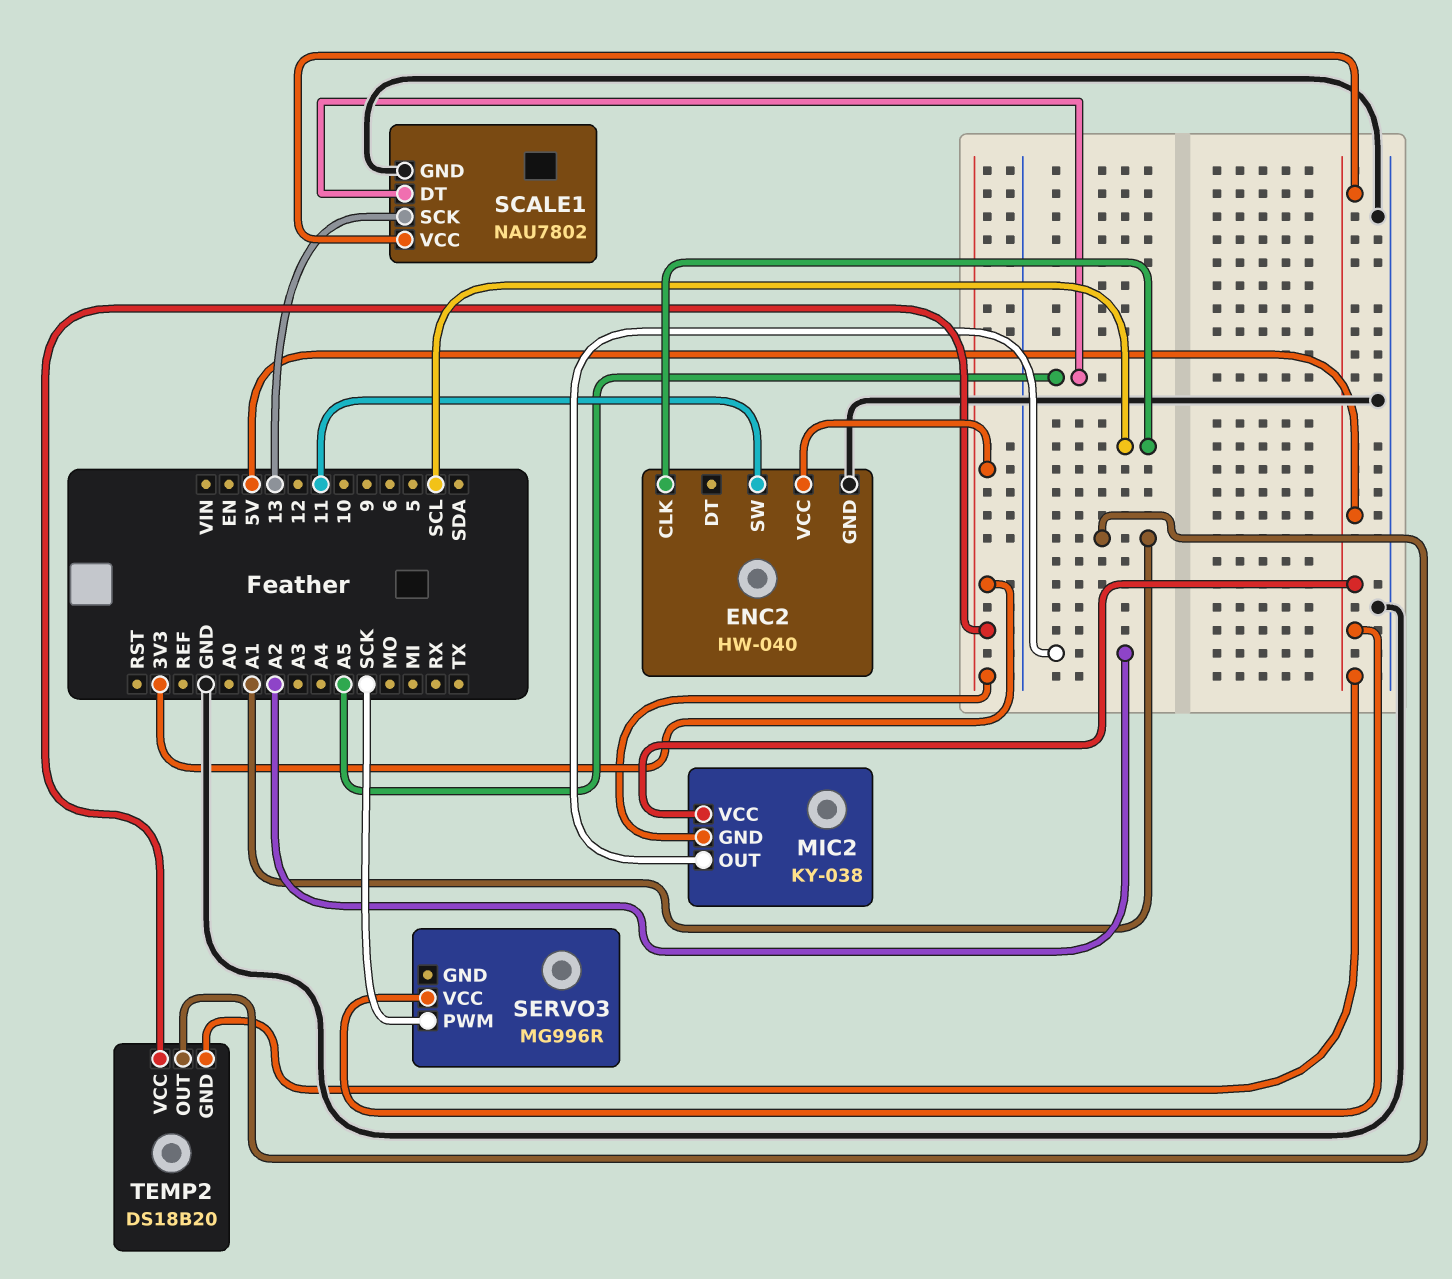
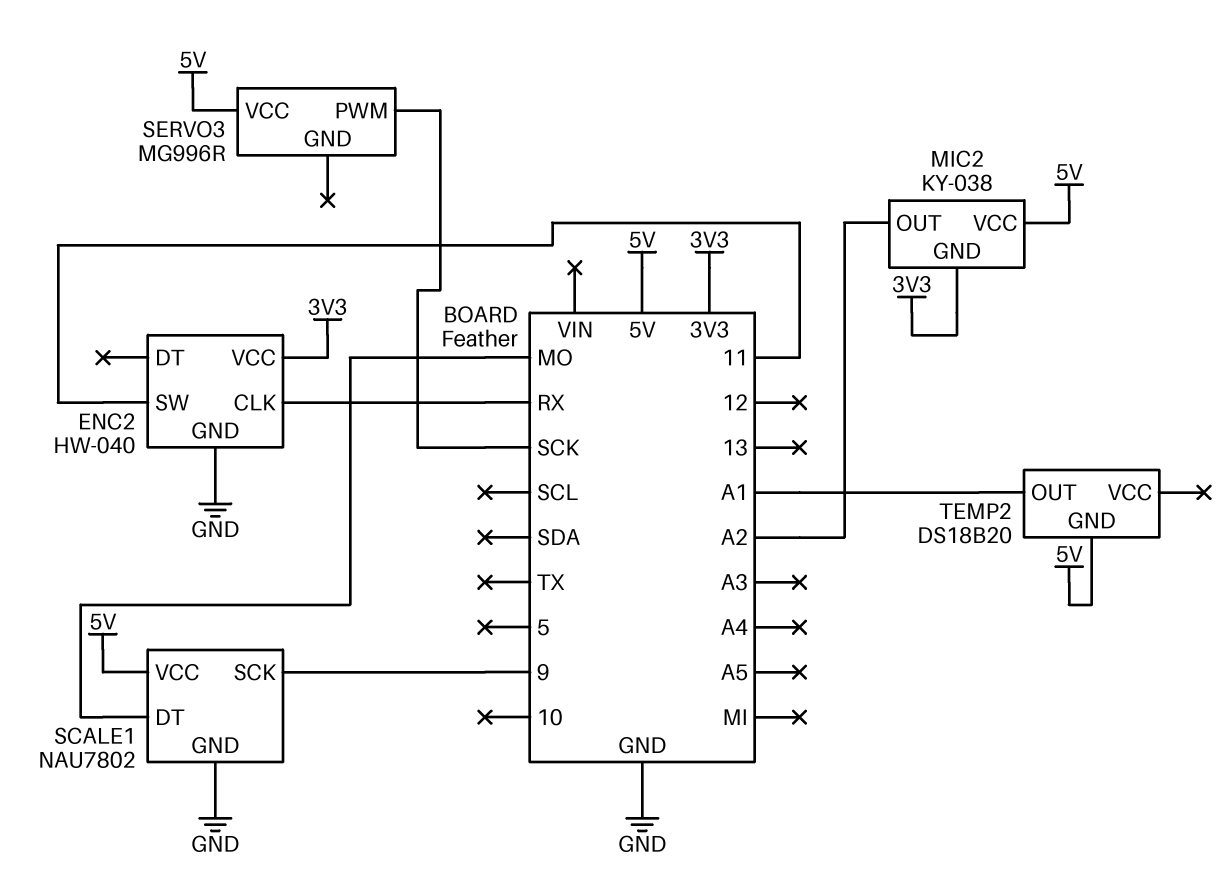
ENC2 pin CLK: SCL -> RX
SCALE1 pin DT: A5 -> MO
SCALE1 pin SCK: 13 -> 9
TEMP2 pin VCC: 3V3 -> none

